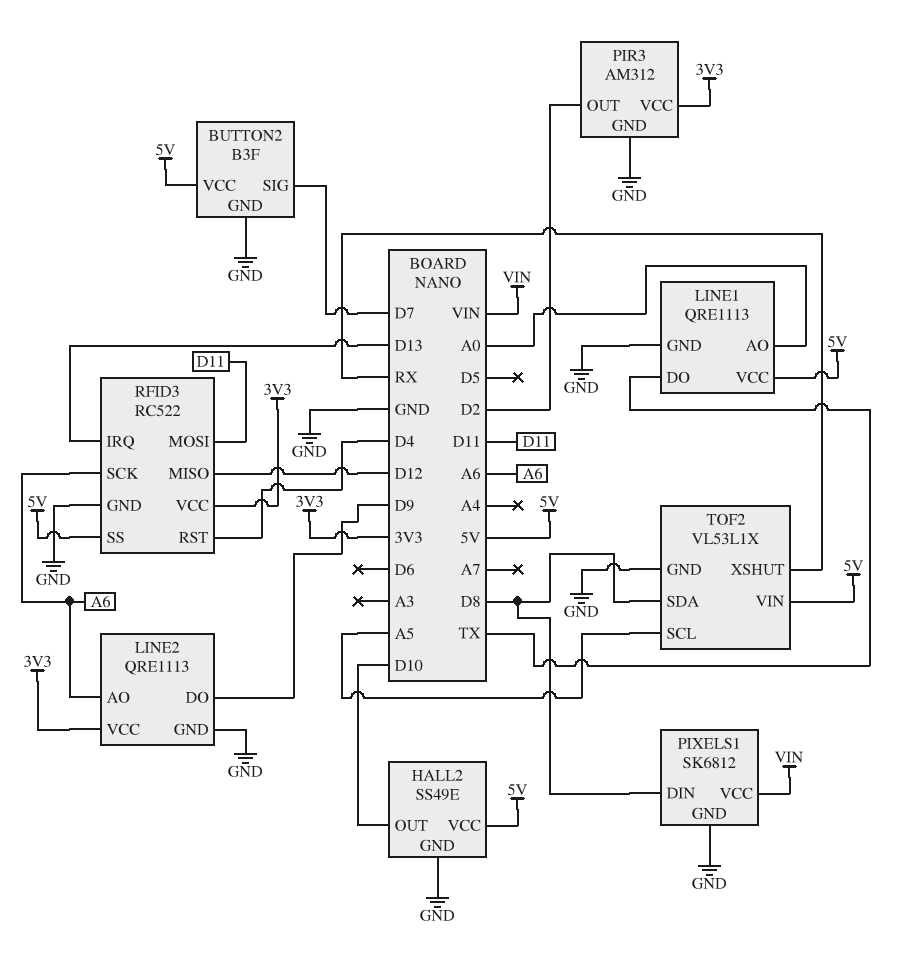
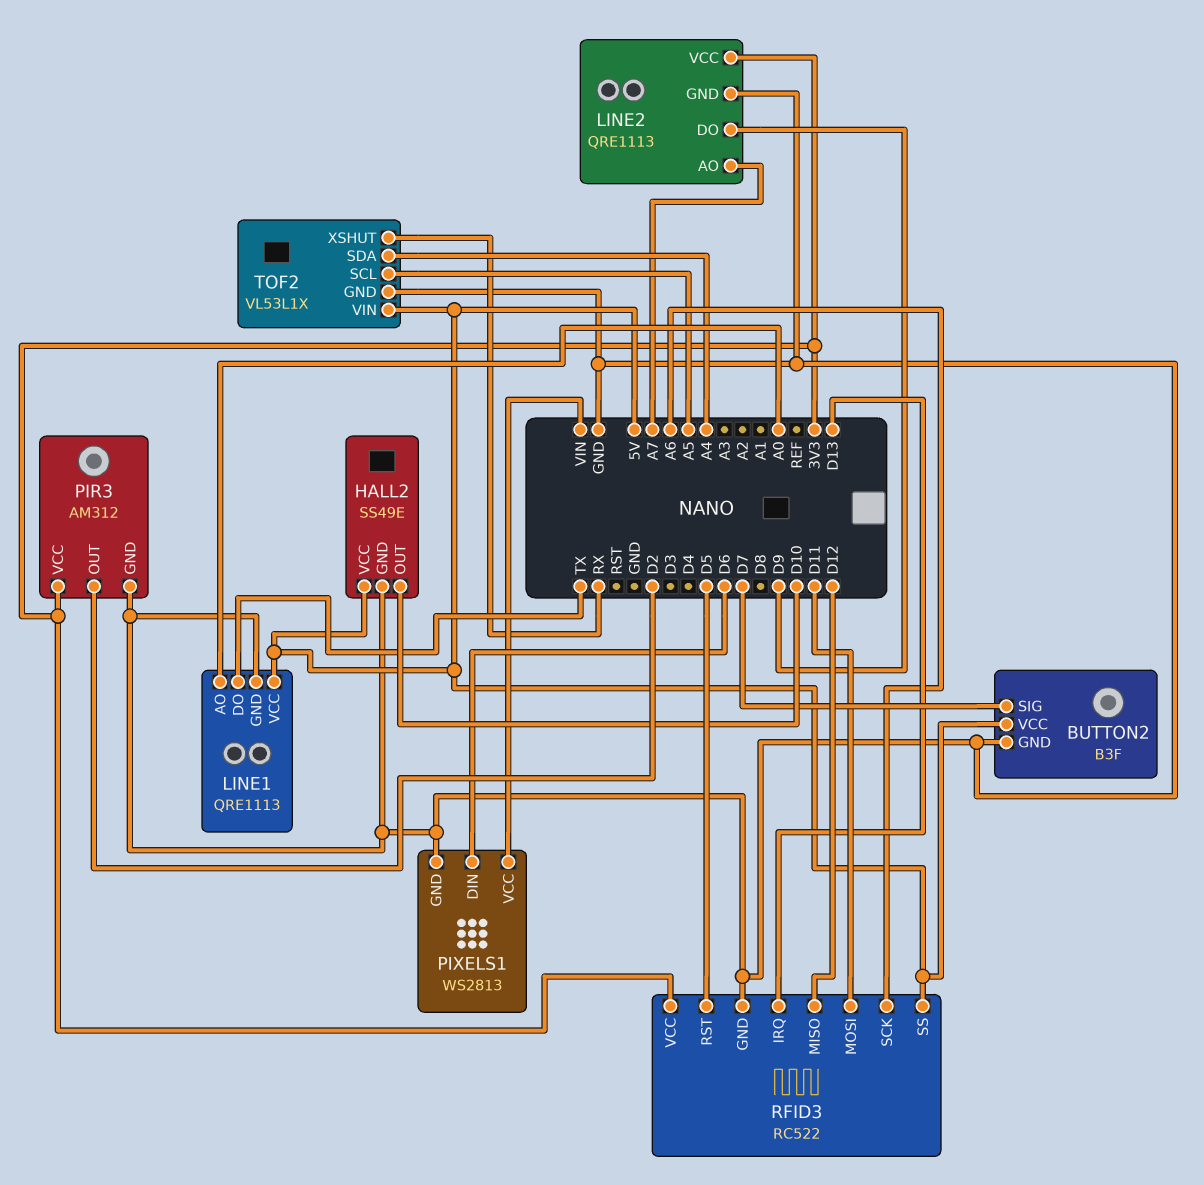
LINE2 pin AO: A6 -> A7
PIXELS1: SK6812 -> WS2813
PIXELS1 pin DIN: D8 -> D6
RFID3 pin RST: D4 -> D5
TOF2 pin SDA: D8 -> A4

